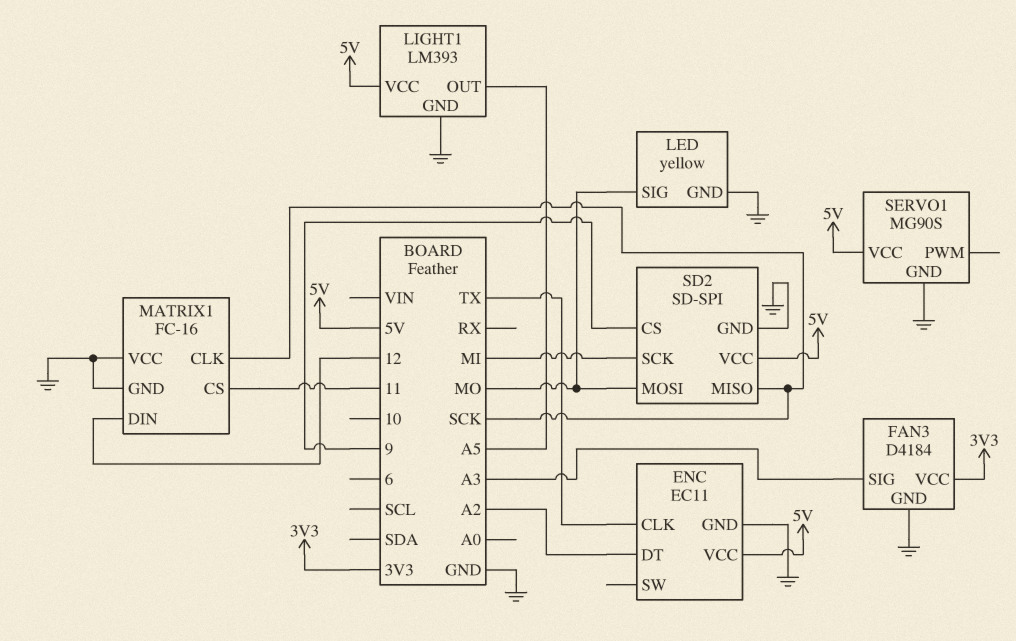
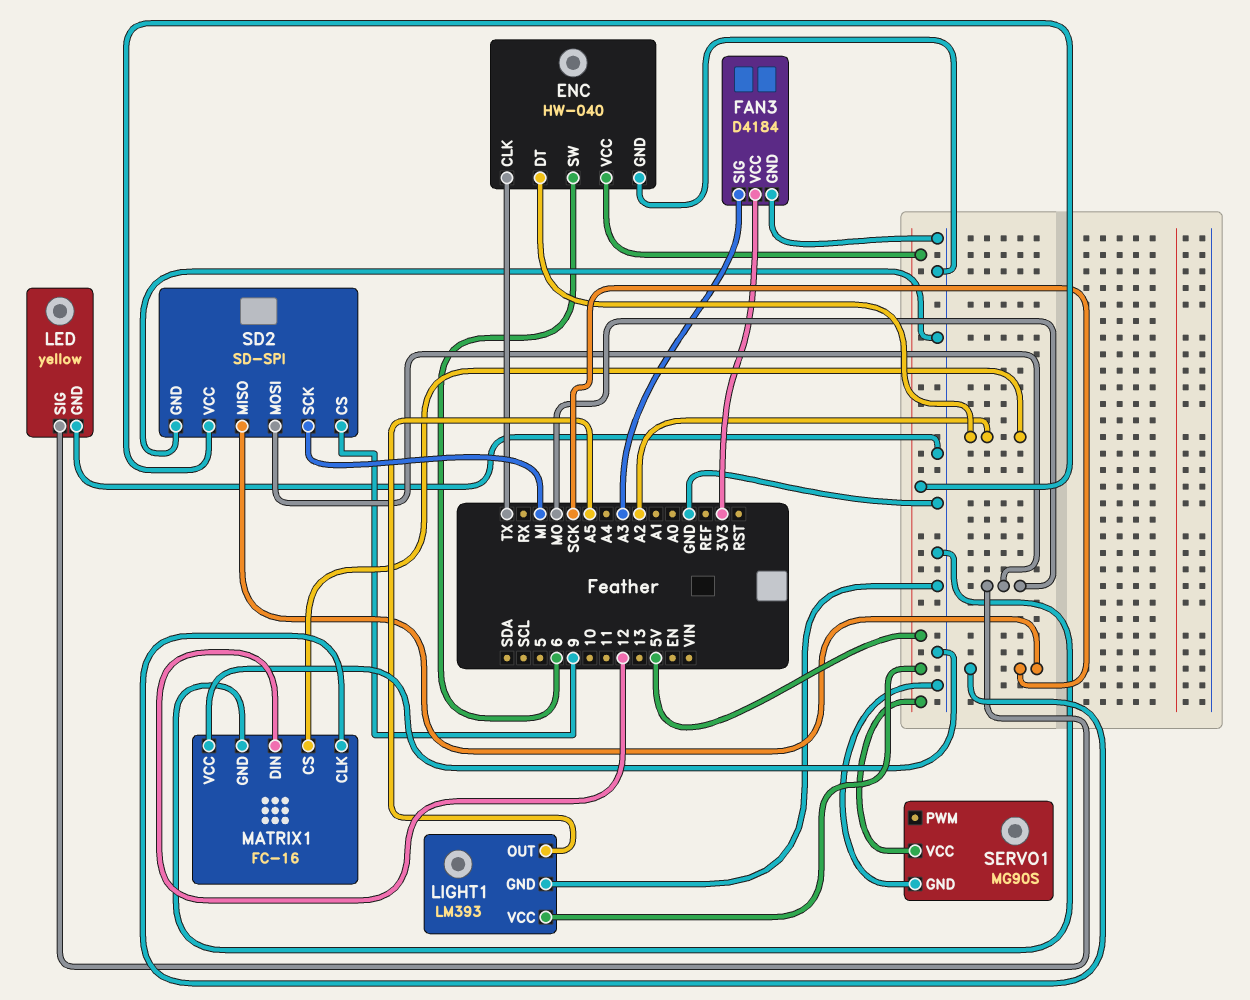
ENC: EC11 -> HW-040
ENC pin SW: none -> 6
MATRIX1 pin CS: 11 -> A2

